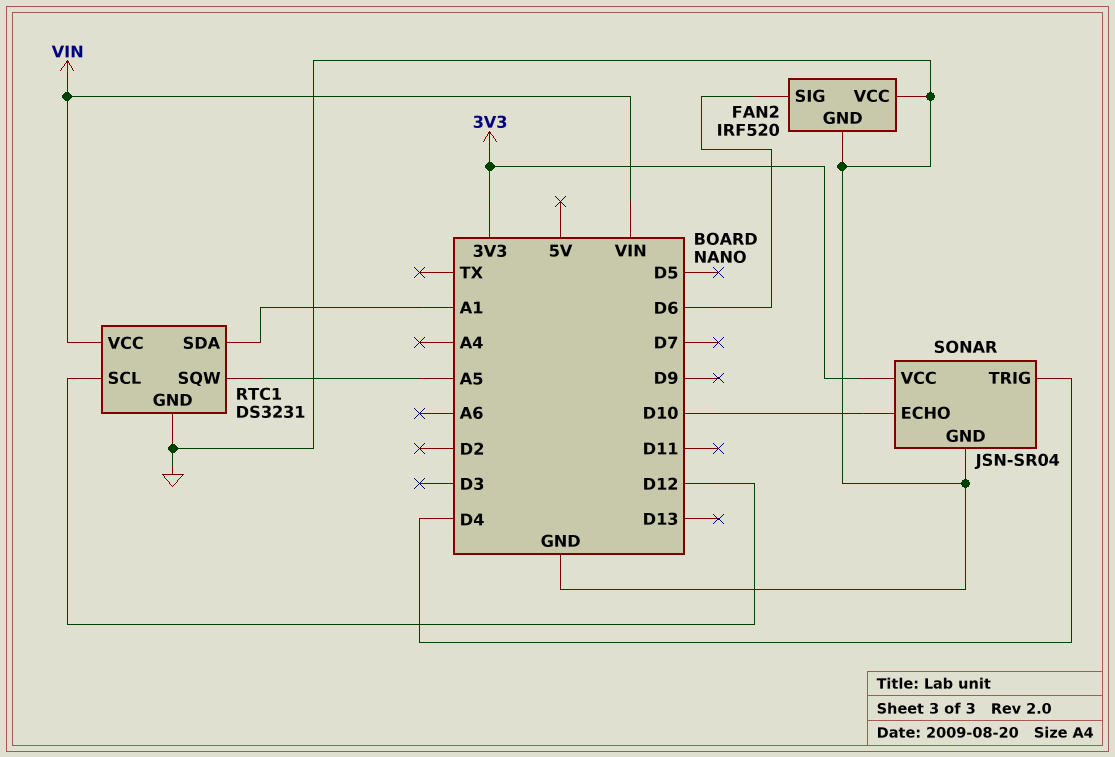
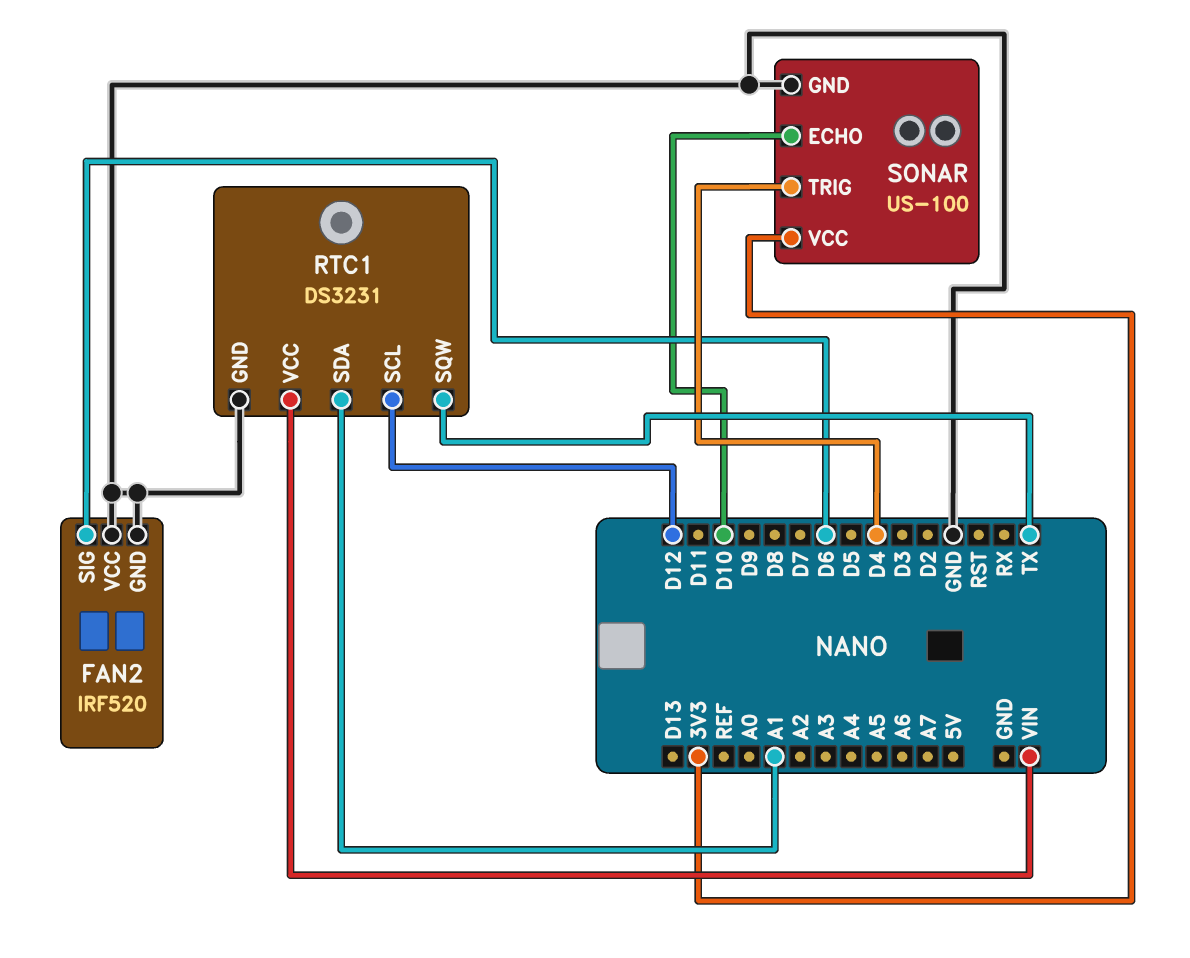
RTC1 pin SQW: A5 -> TX
SONAR: JSN-SR04 -> US-100

